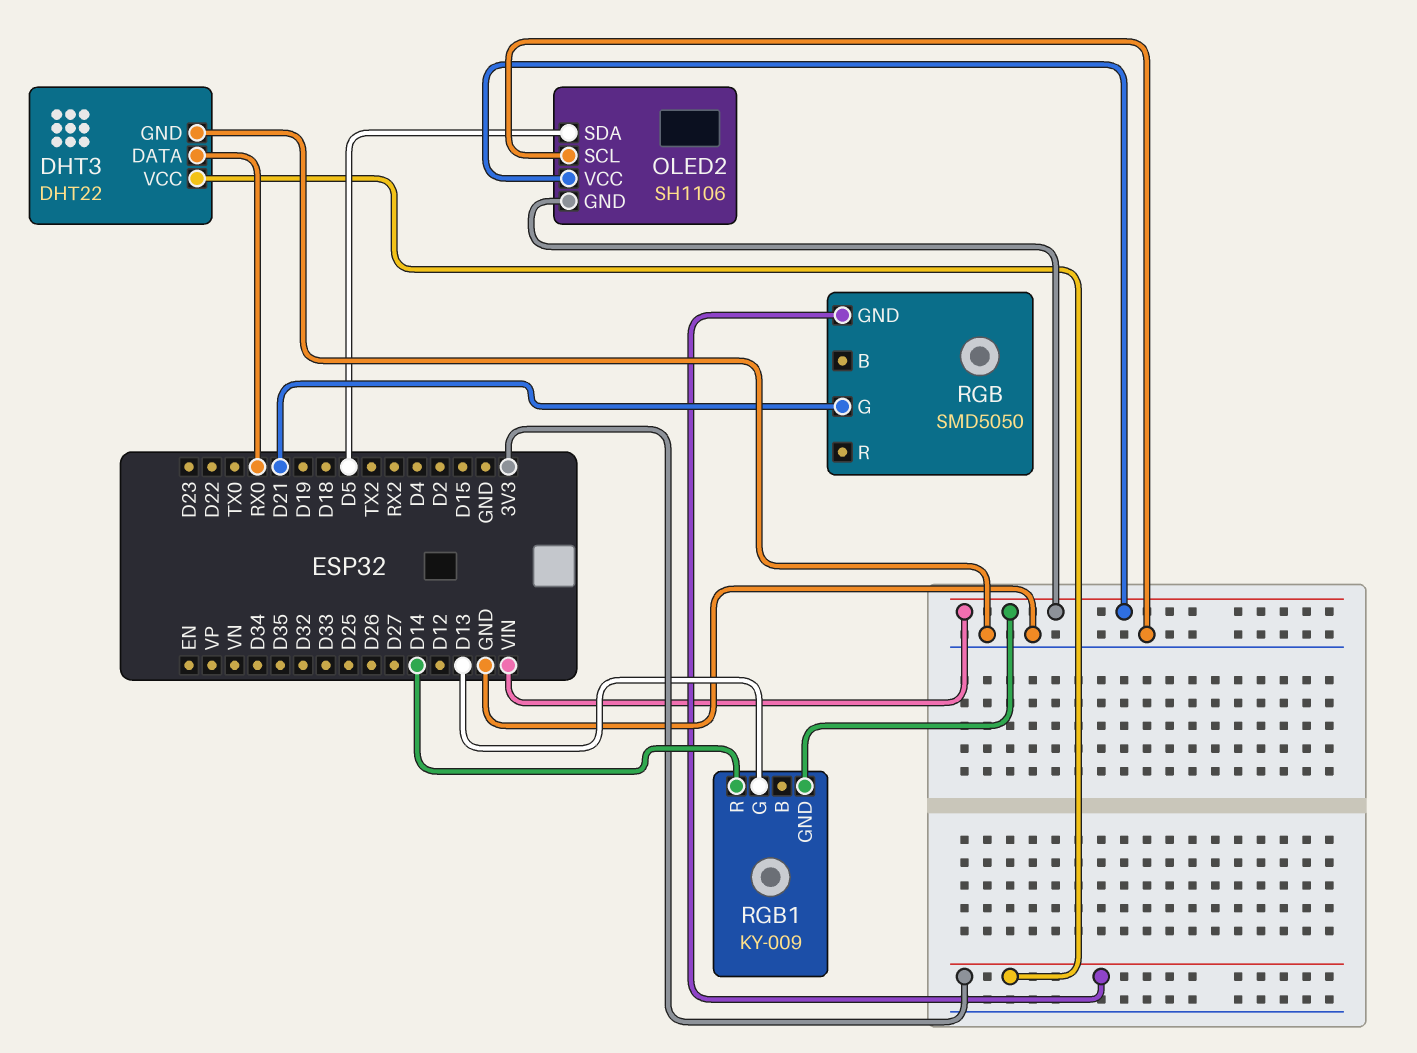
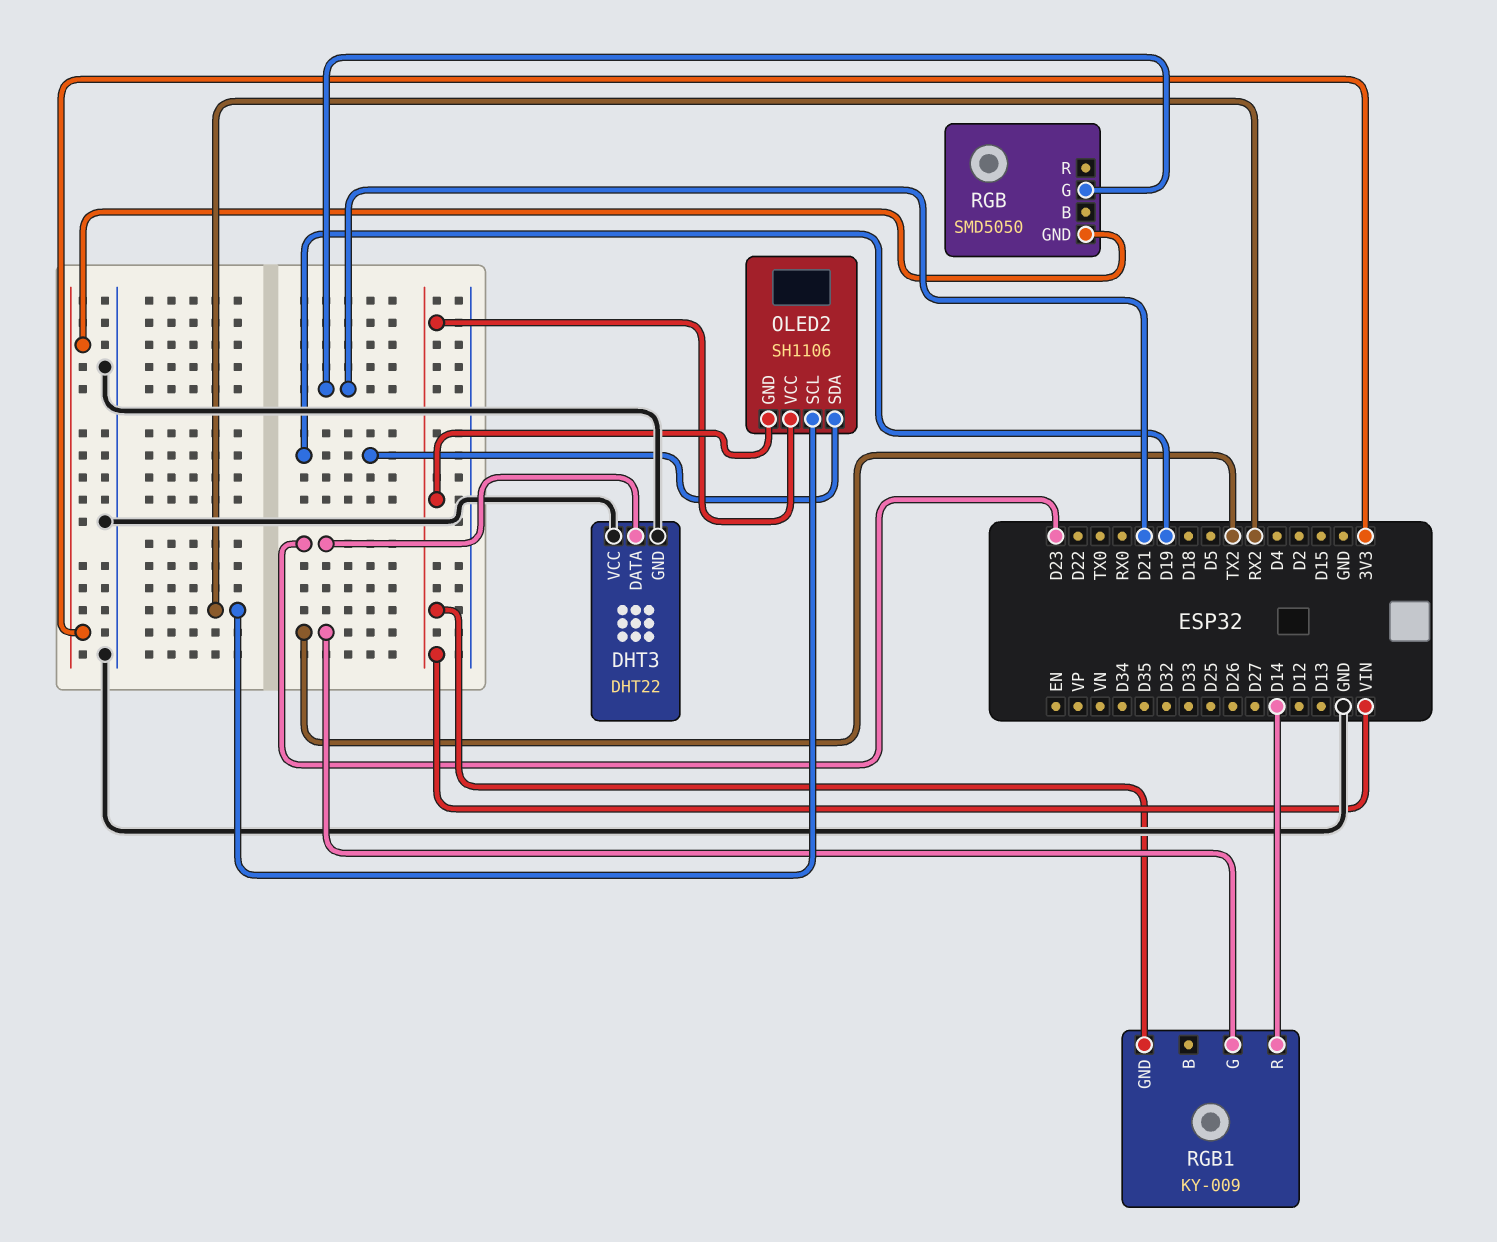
DHT3 pin DATA: RX0 -> D23
DHT3 pin VCC: 3V3 -> GND
OLED2 pin SCL: GND -> RX2
OLED2 pin SDA: D5 -> D19
RGB1 pin G: D13 -> TX2

